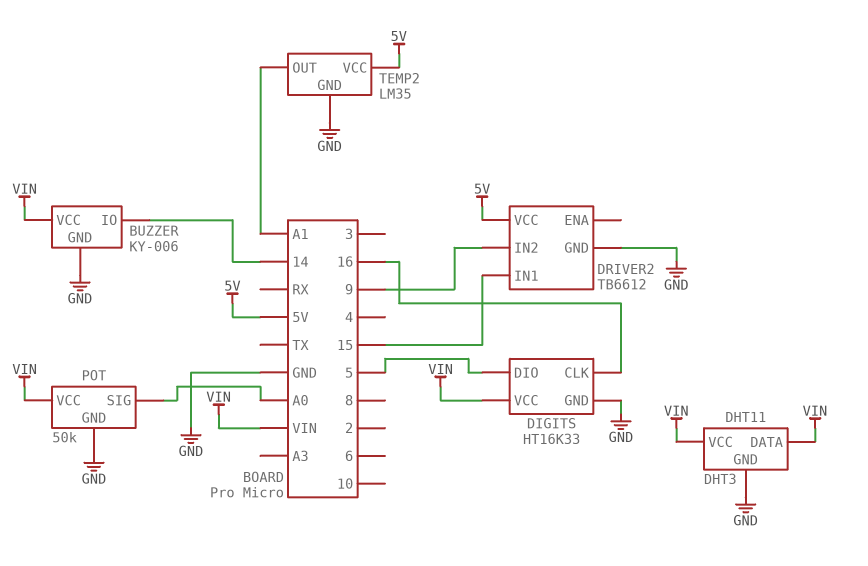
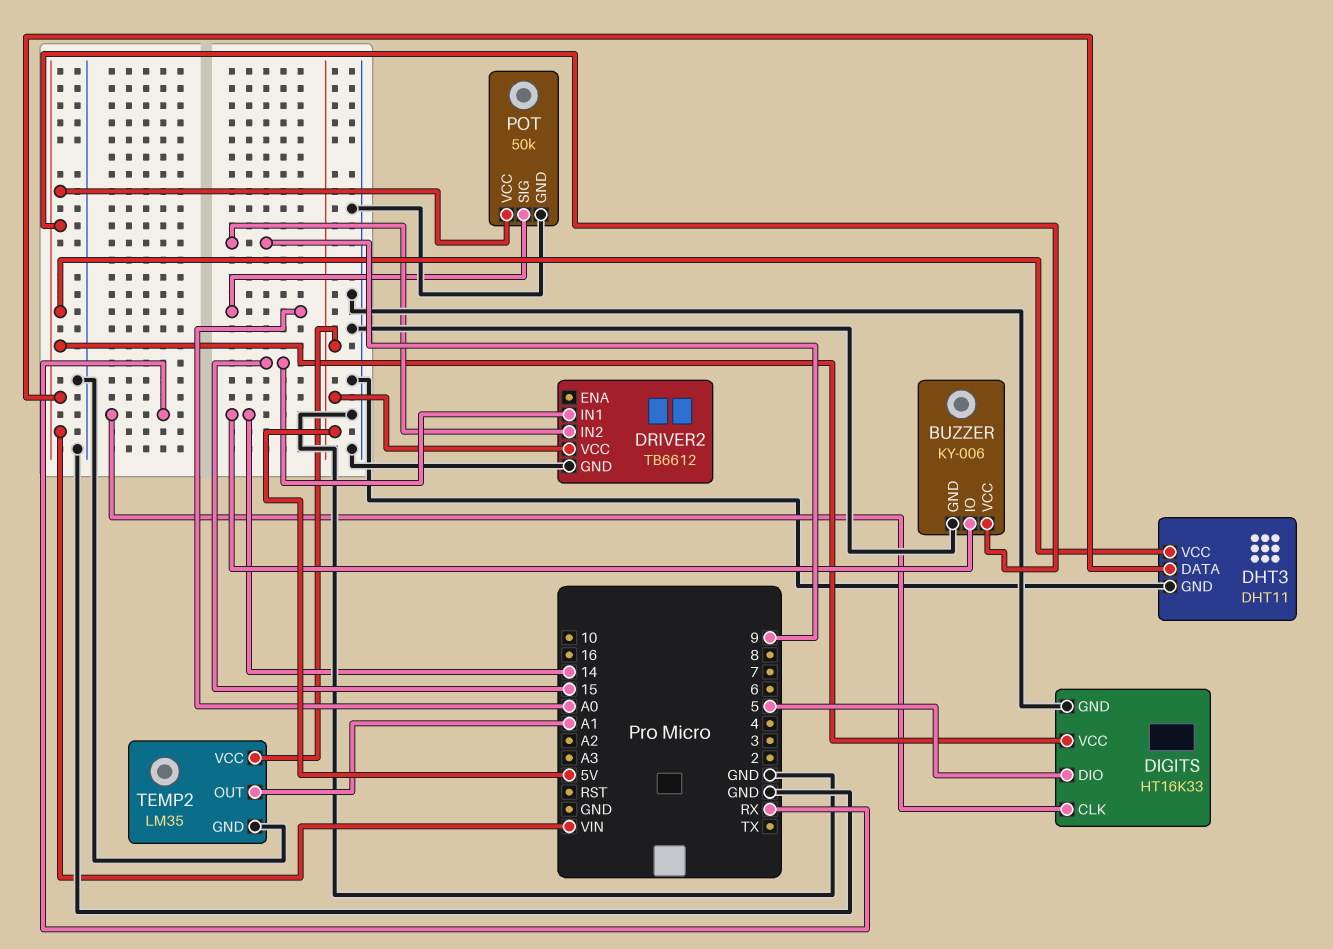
DIGITS pin CLK: 16 -> RX

